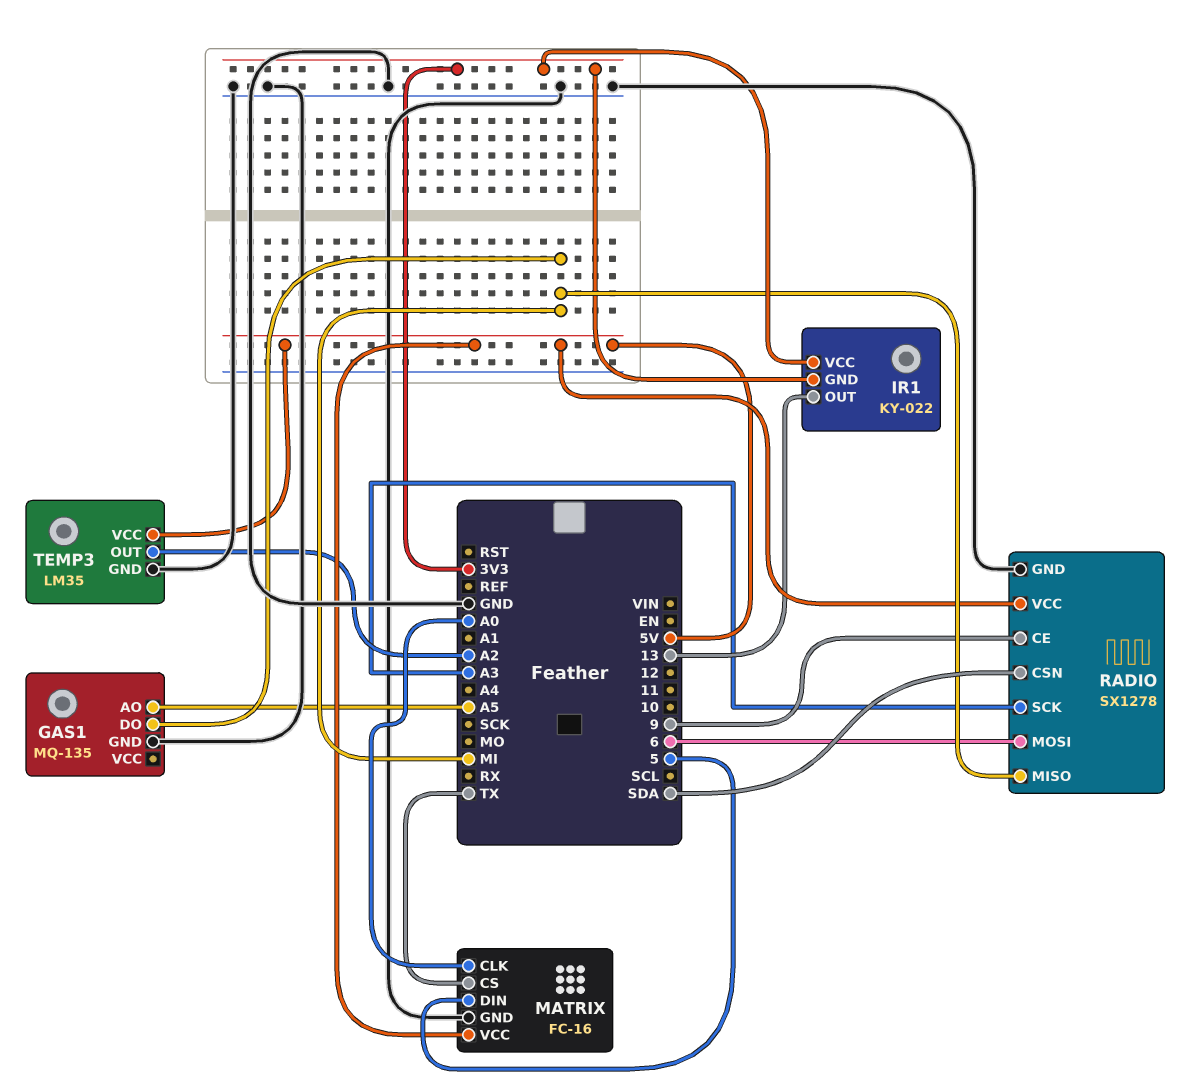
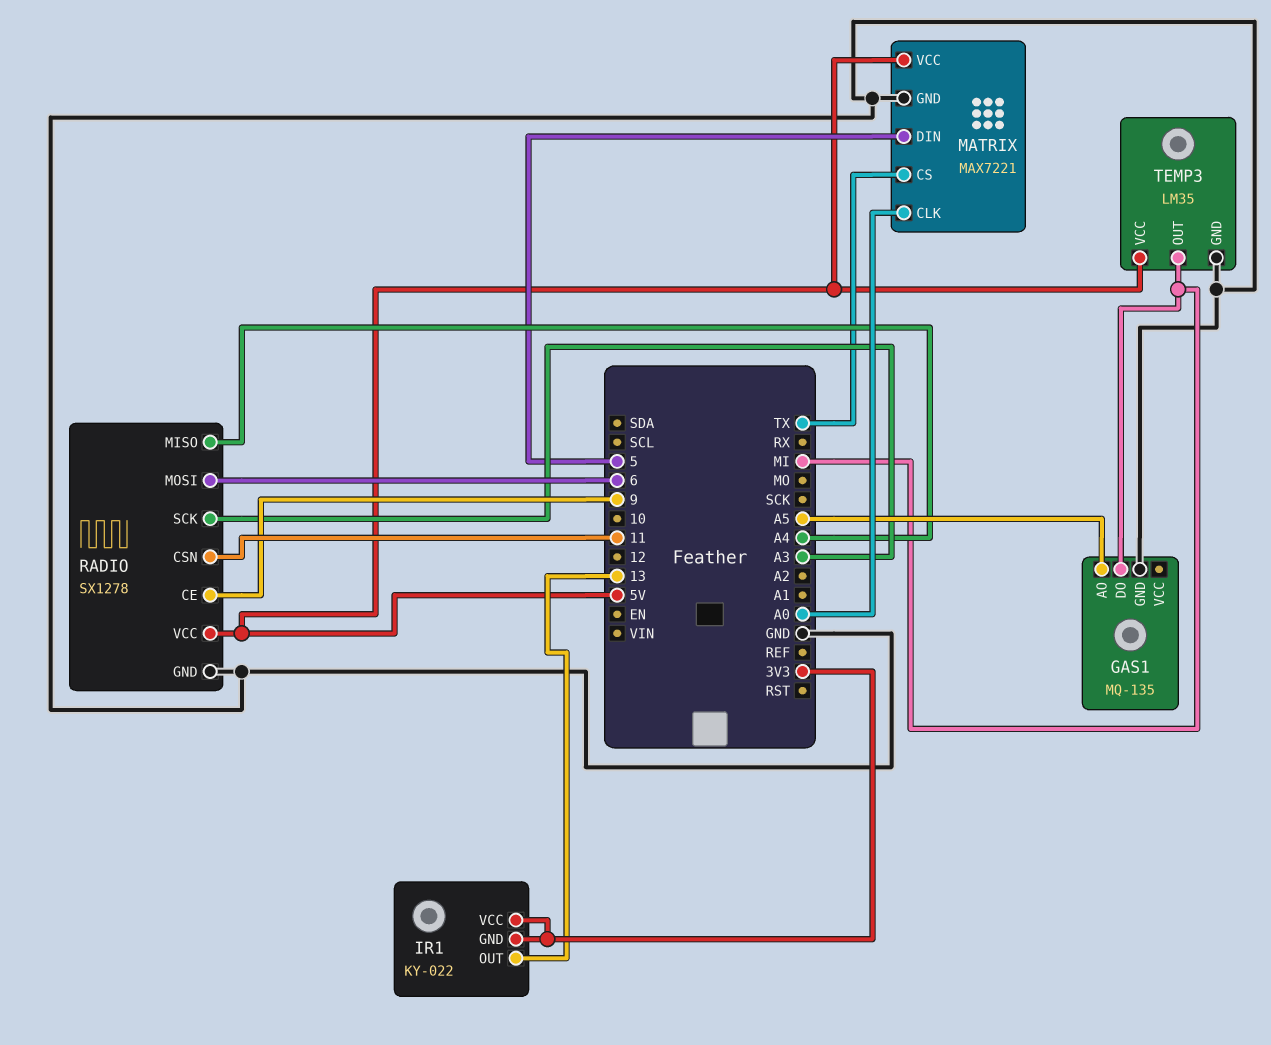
MATRIX: FC-16 -> MAX7221
RADIO pin CSN: SDA -> 11
RADIO pin MISO: MI -> A4
TEMP3 pin OUT: A2 -> MI

